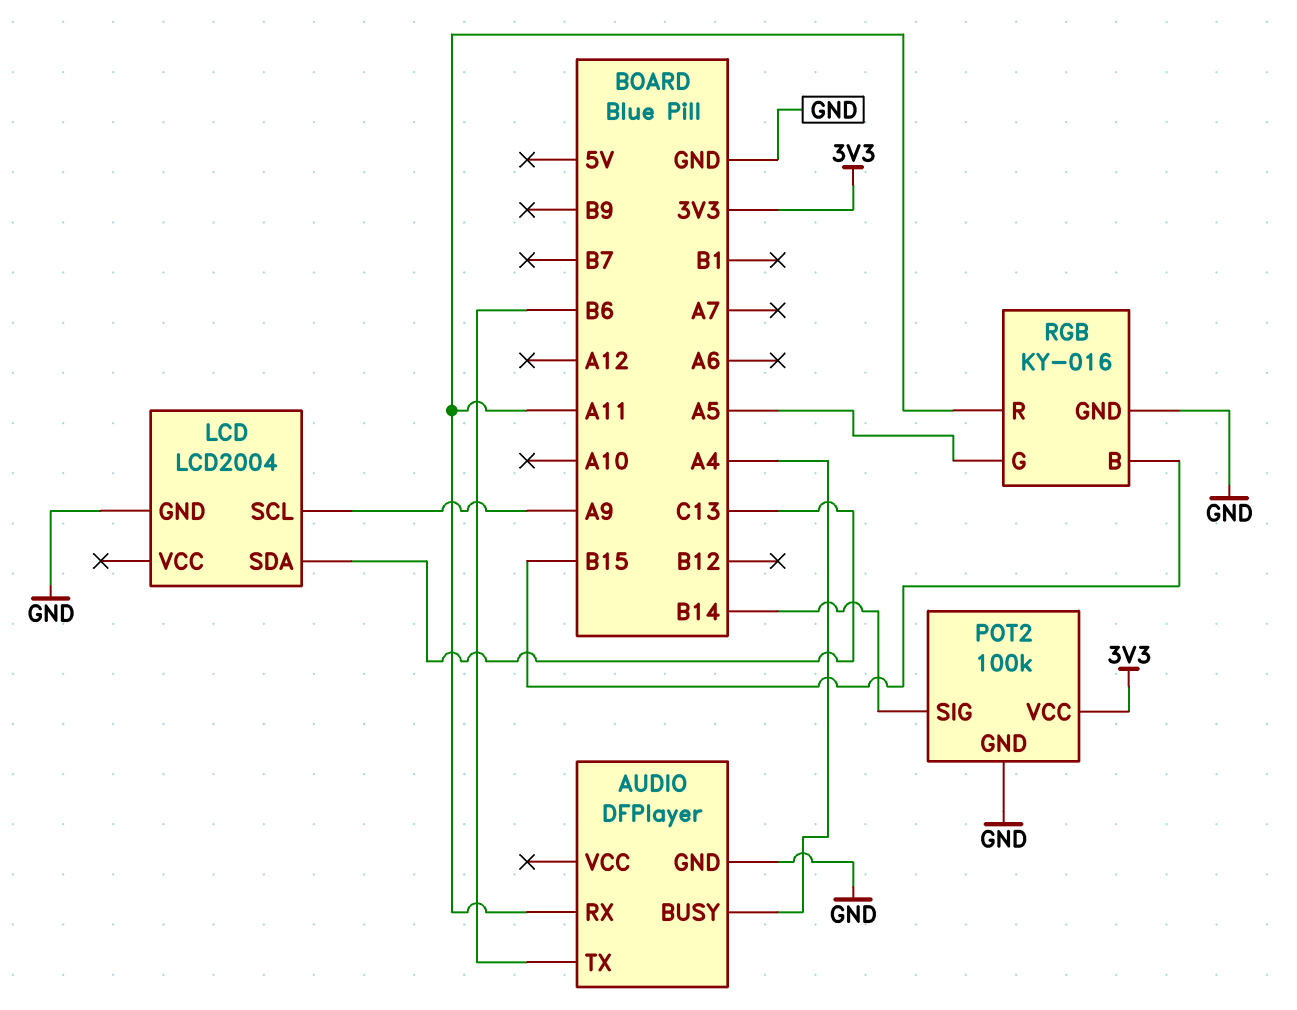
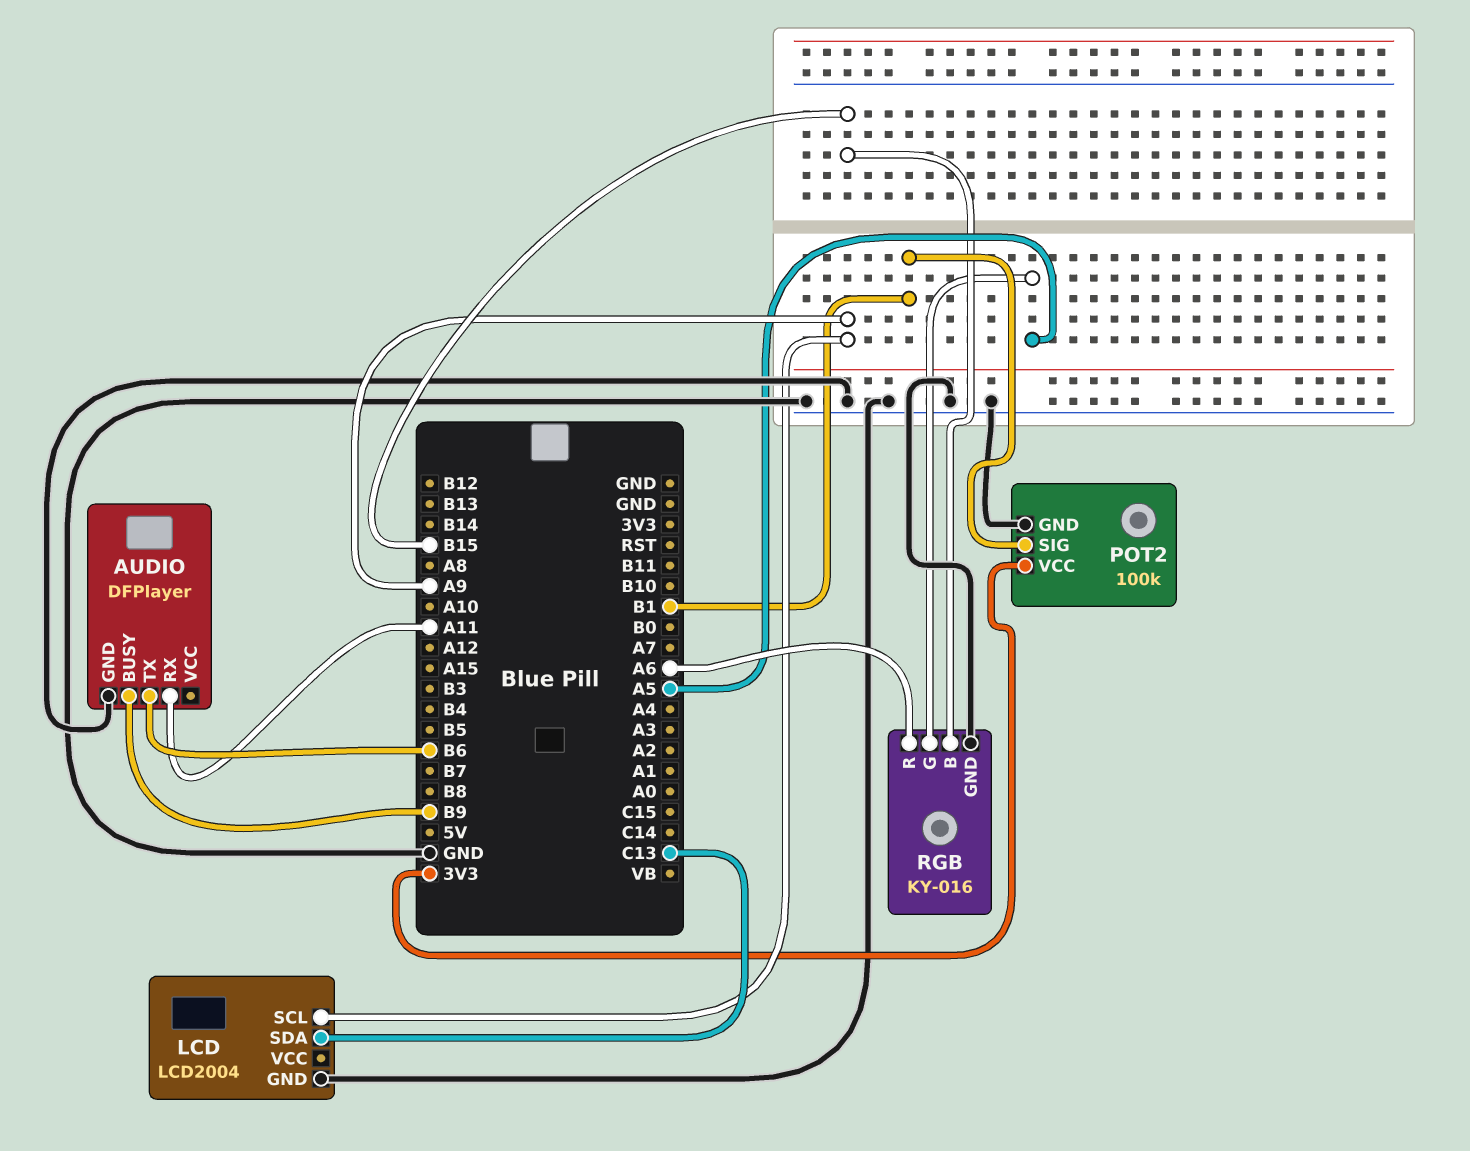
AUDIO pin BUSY: A4 -> B9
POT2 pin SIG: B14 -> B1
RGB pin R: A11 -> A6

